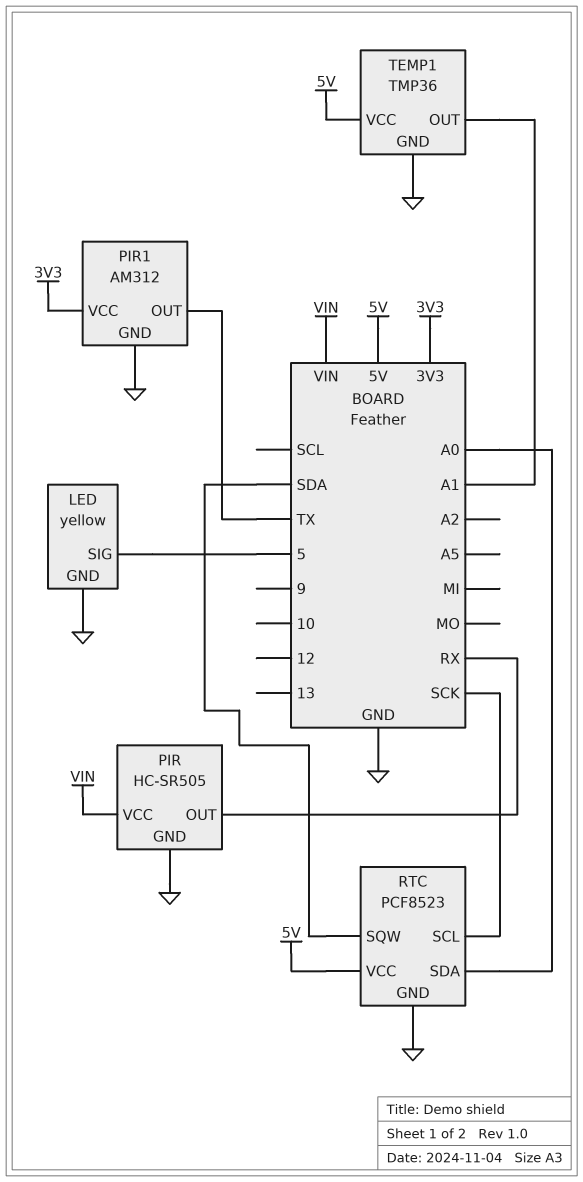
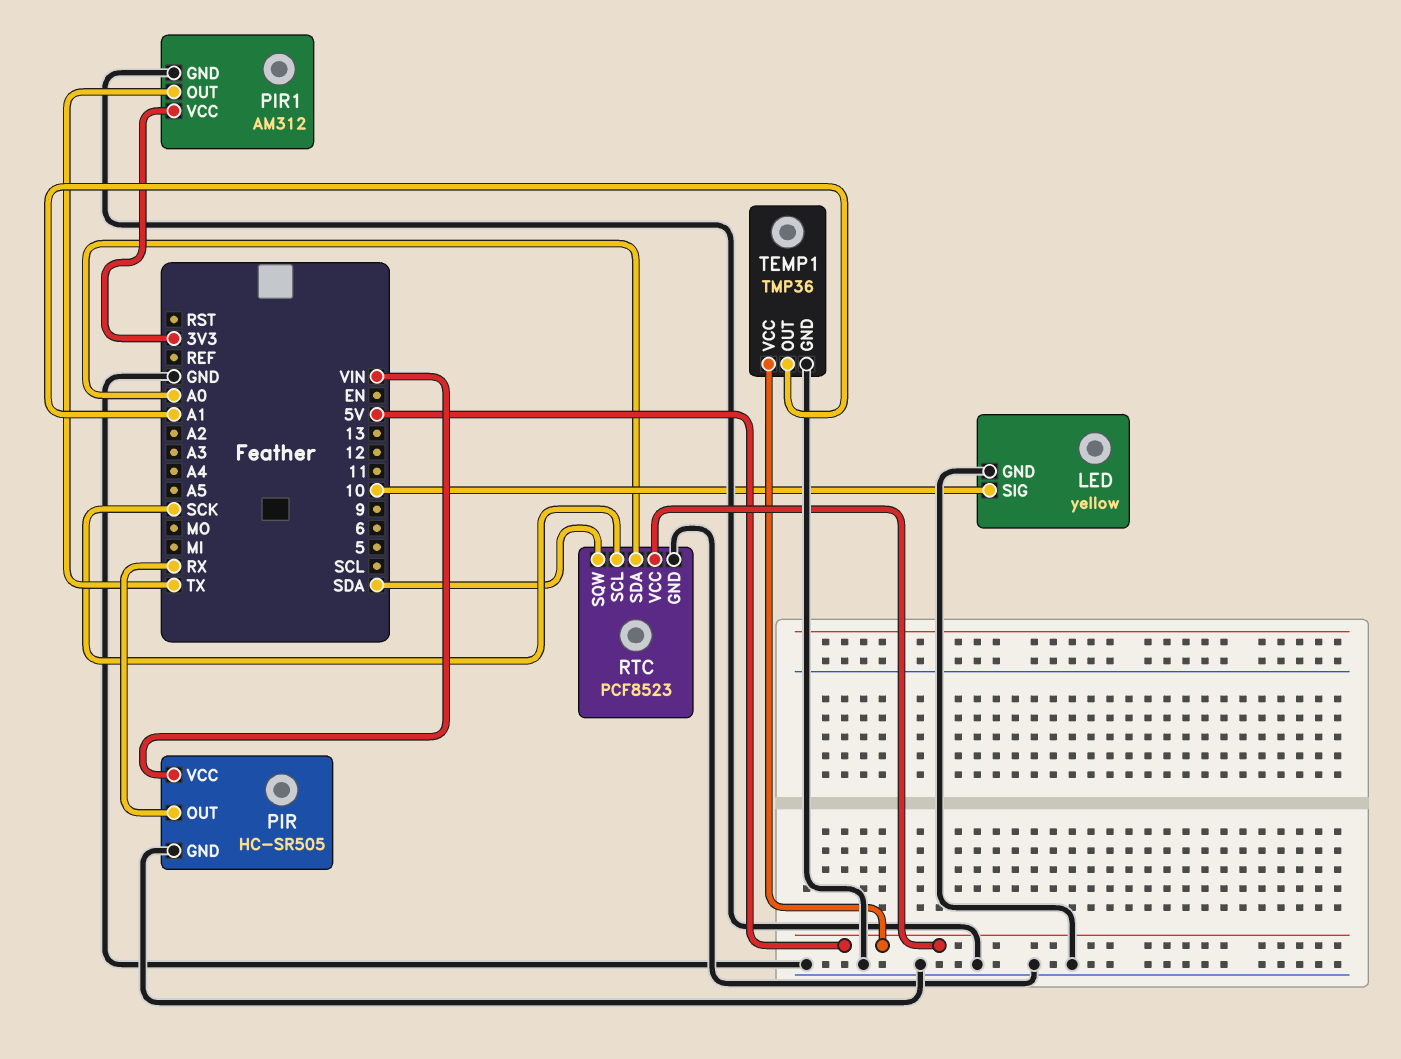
LED pin SIG: 5 -> 10

